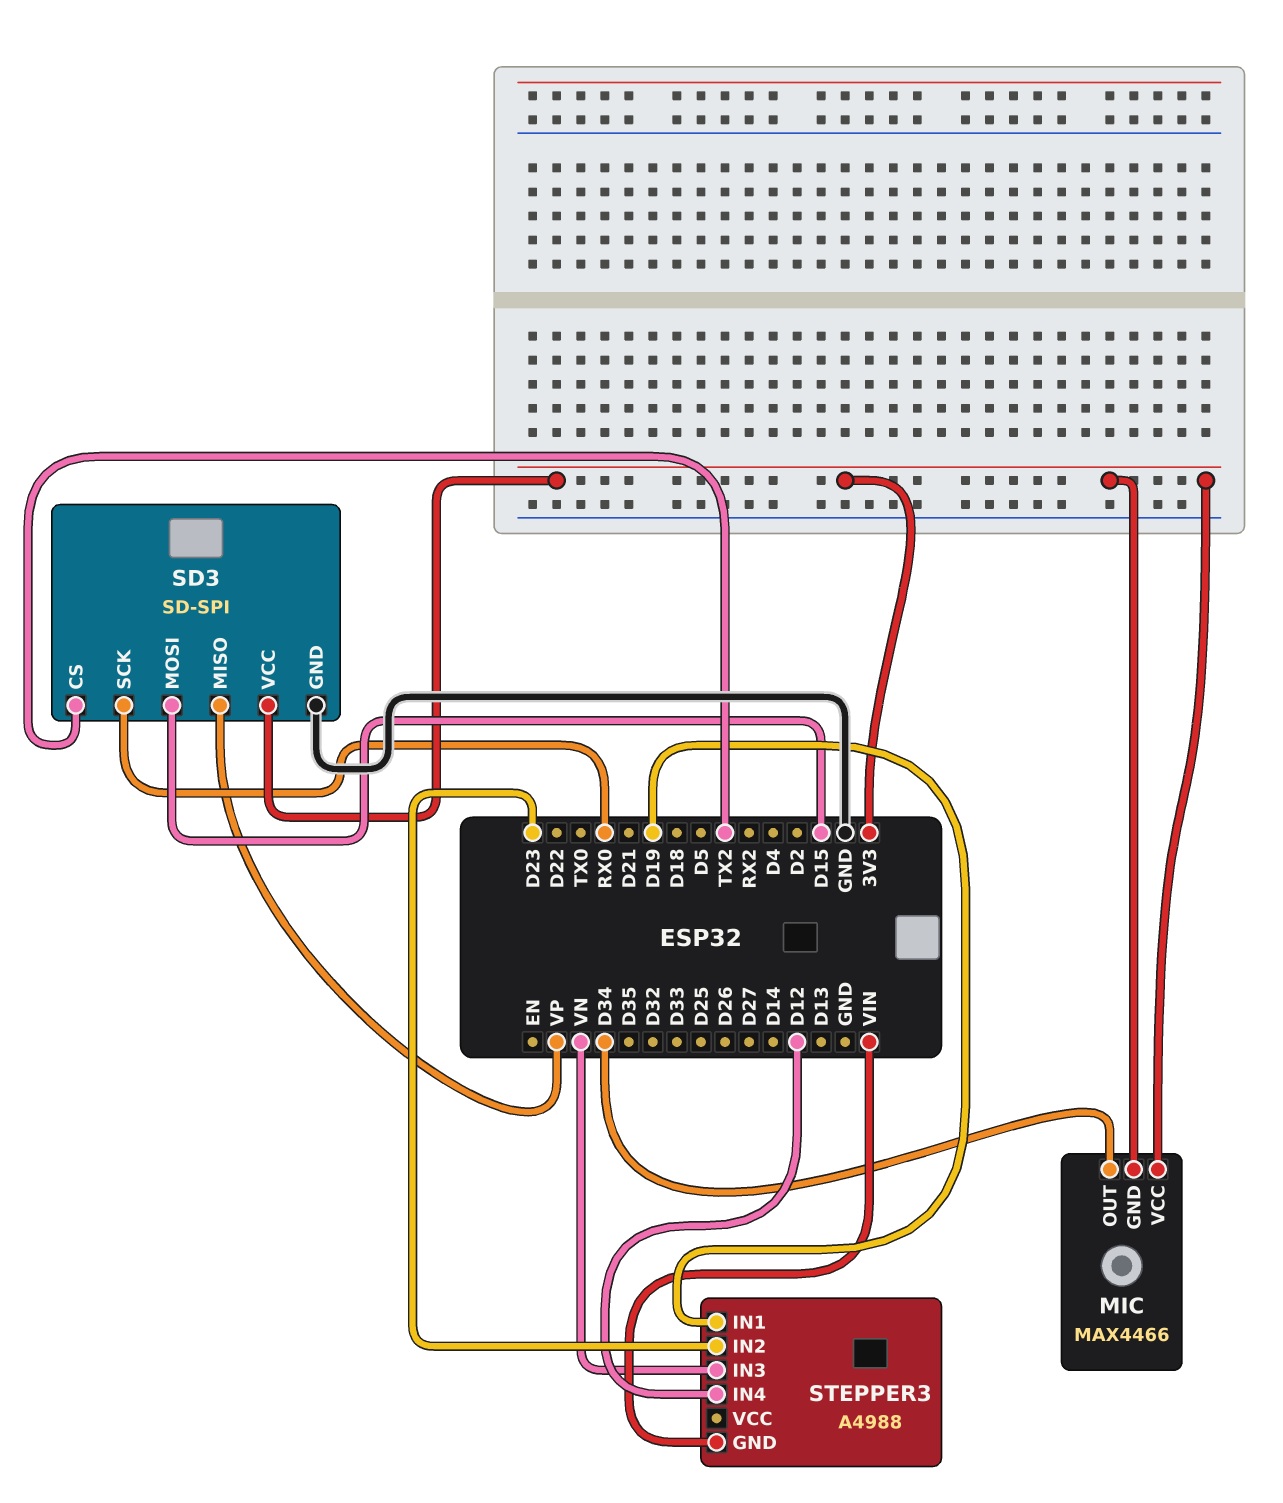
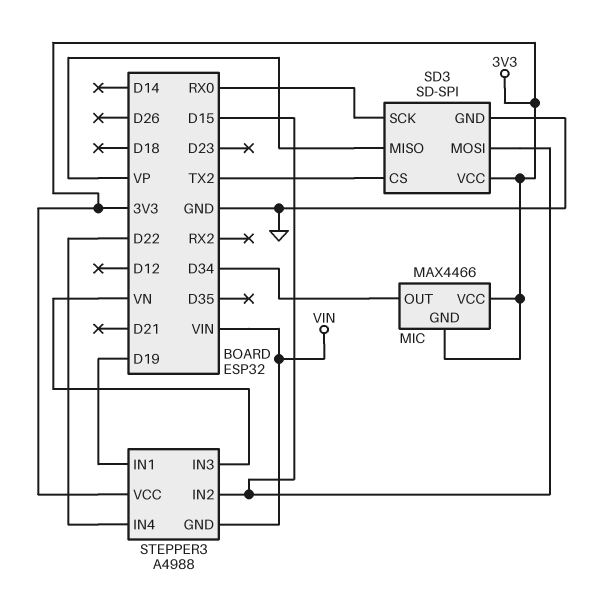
STEPPER3 pin IN2: D23 -> D15
STEPPER3 pin IN4: D12 -> D22
STEPPER3 pin VCC: none -> 3V3

